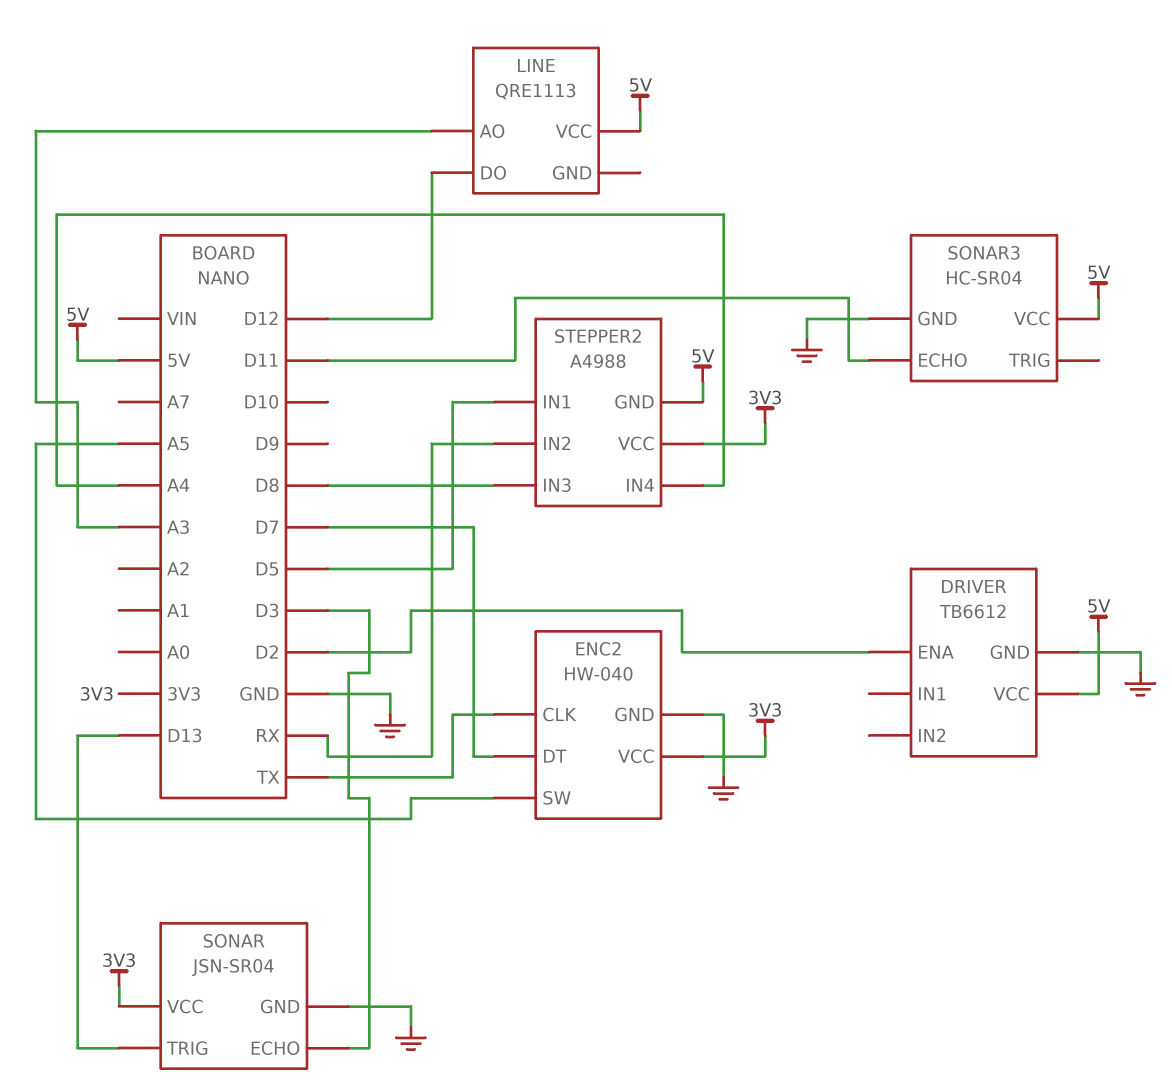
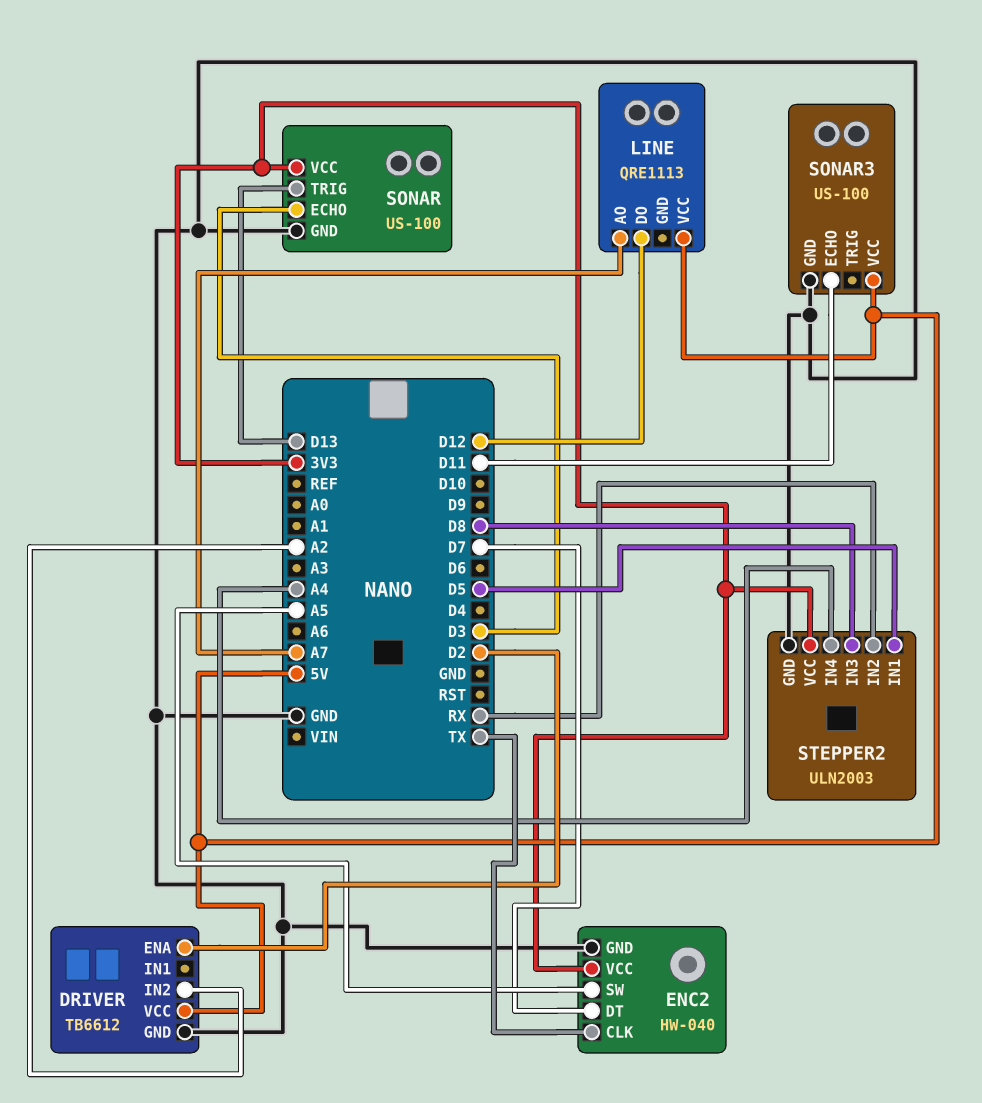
DRIVER pin IN2: none -> A2
LINE pin AO: A3 -> A7
SONAR: JSN-SR04 -> US-100
SONAR3: HC-SR04 -> US-100
STEPPER2: A4988 -> ULN2003
STEPPER2 pin GND: 5V -> GND

